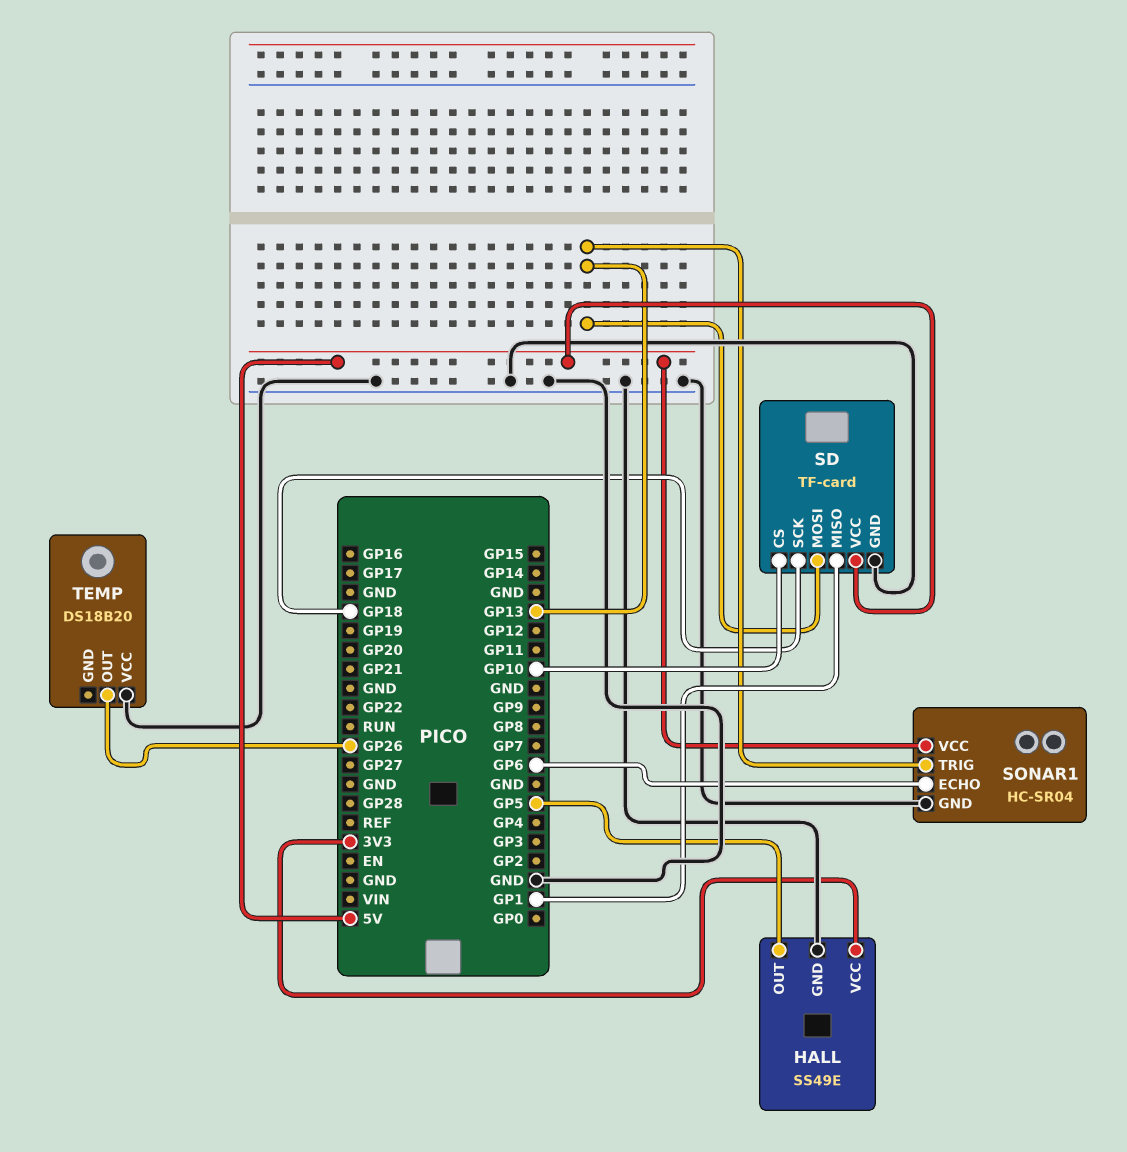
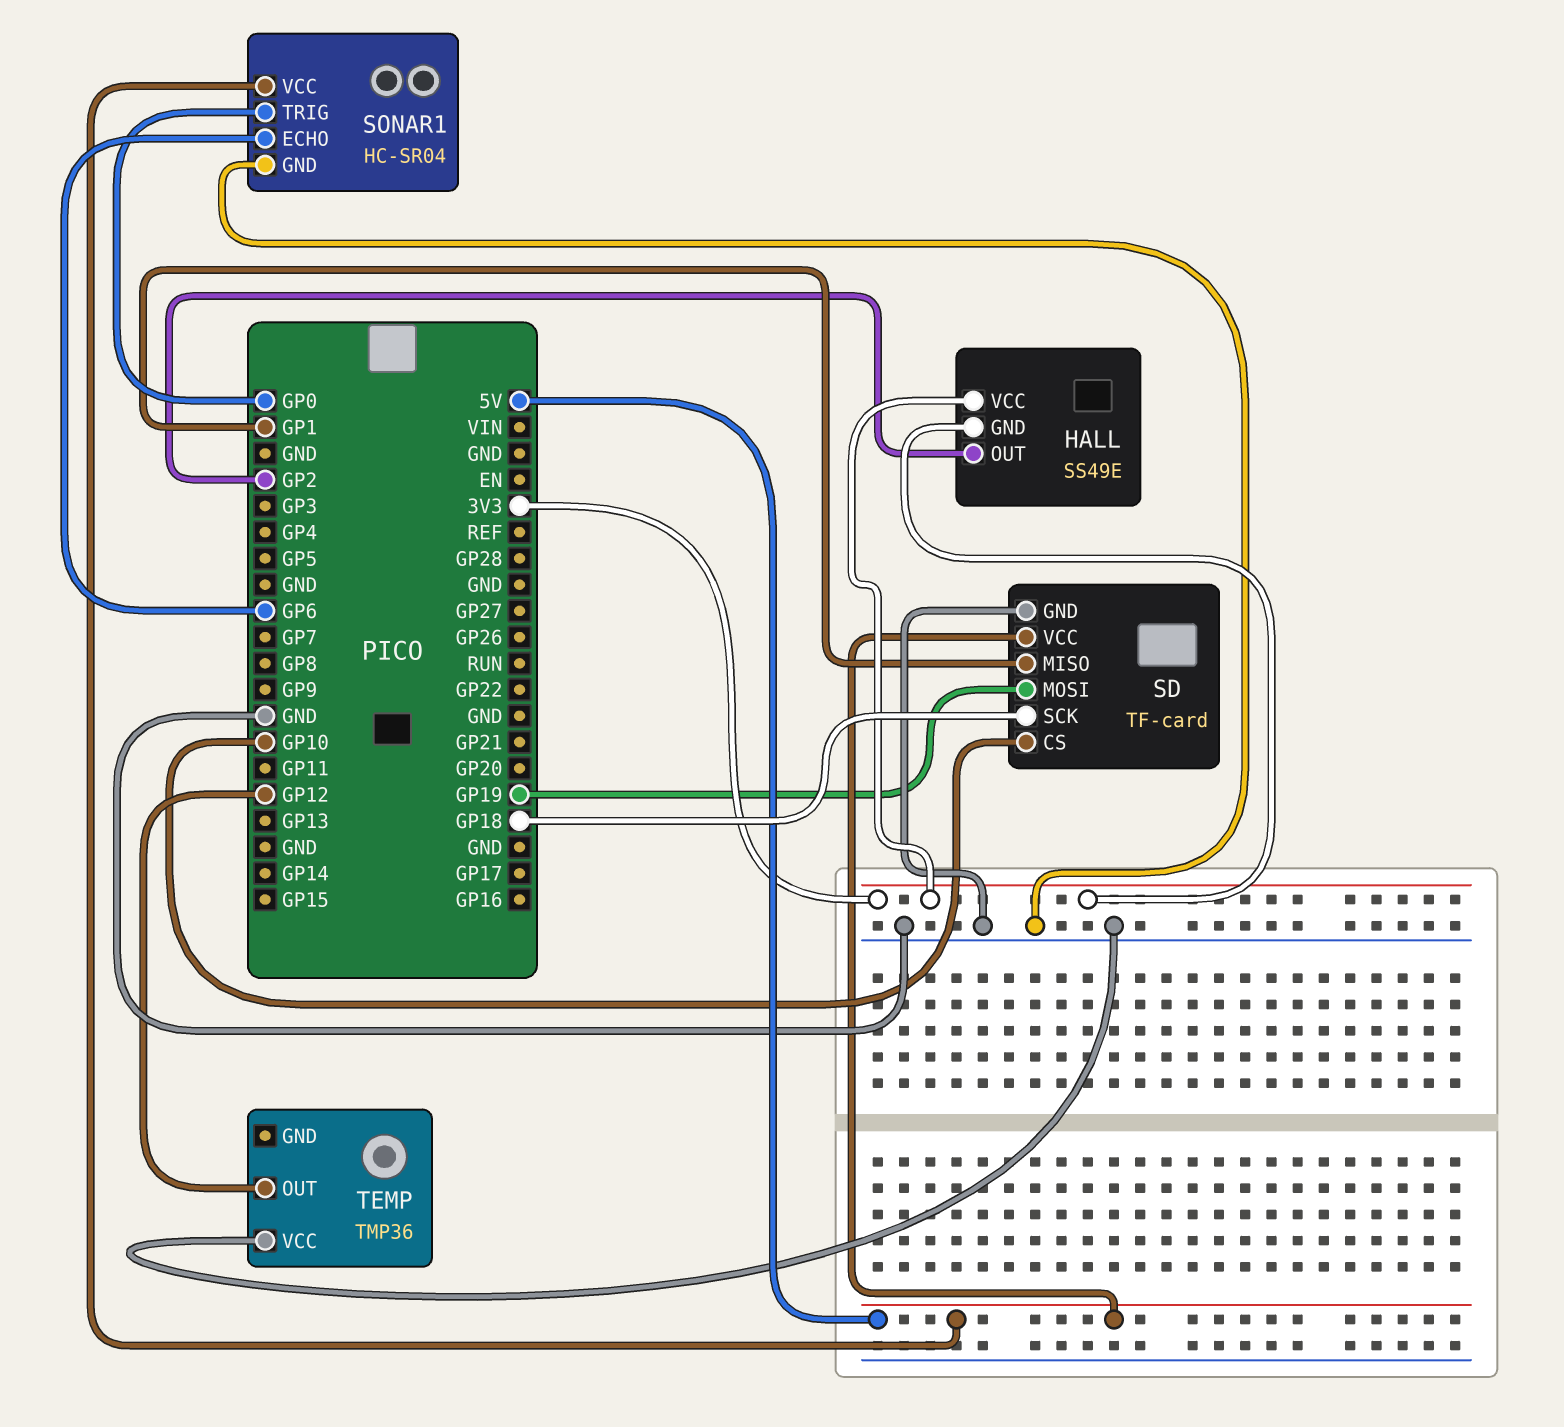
HALL pin GND: GND -> 3V3
HALL pin OUT: GP5 -> GP2
SD pin MOSI: GP13 -> GP19
SONAR1 pin TRIG: GP13 -> GP0
TEMP: DS18B20 -> TMP36
TEMP pin OUT: GP26 -> GP12

